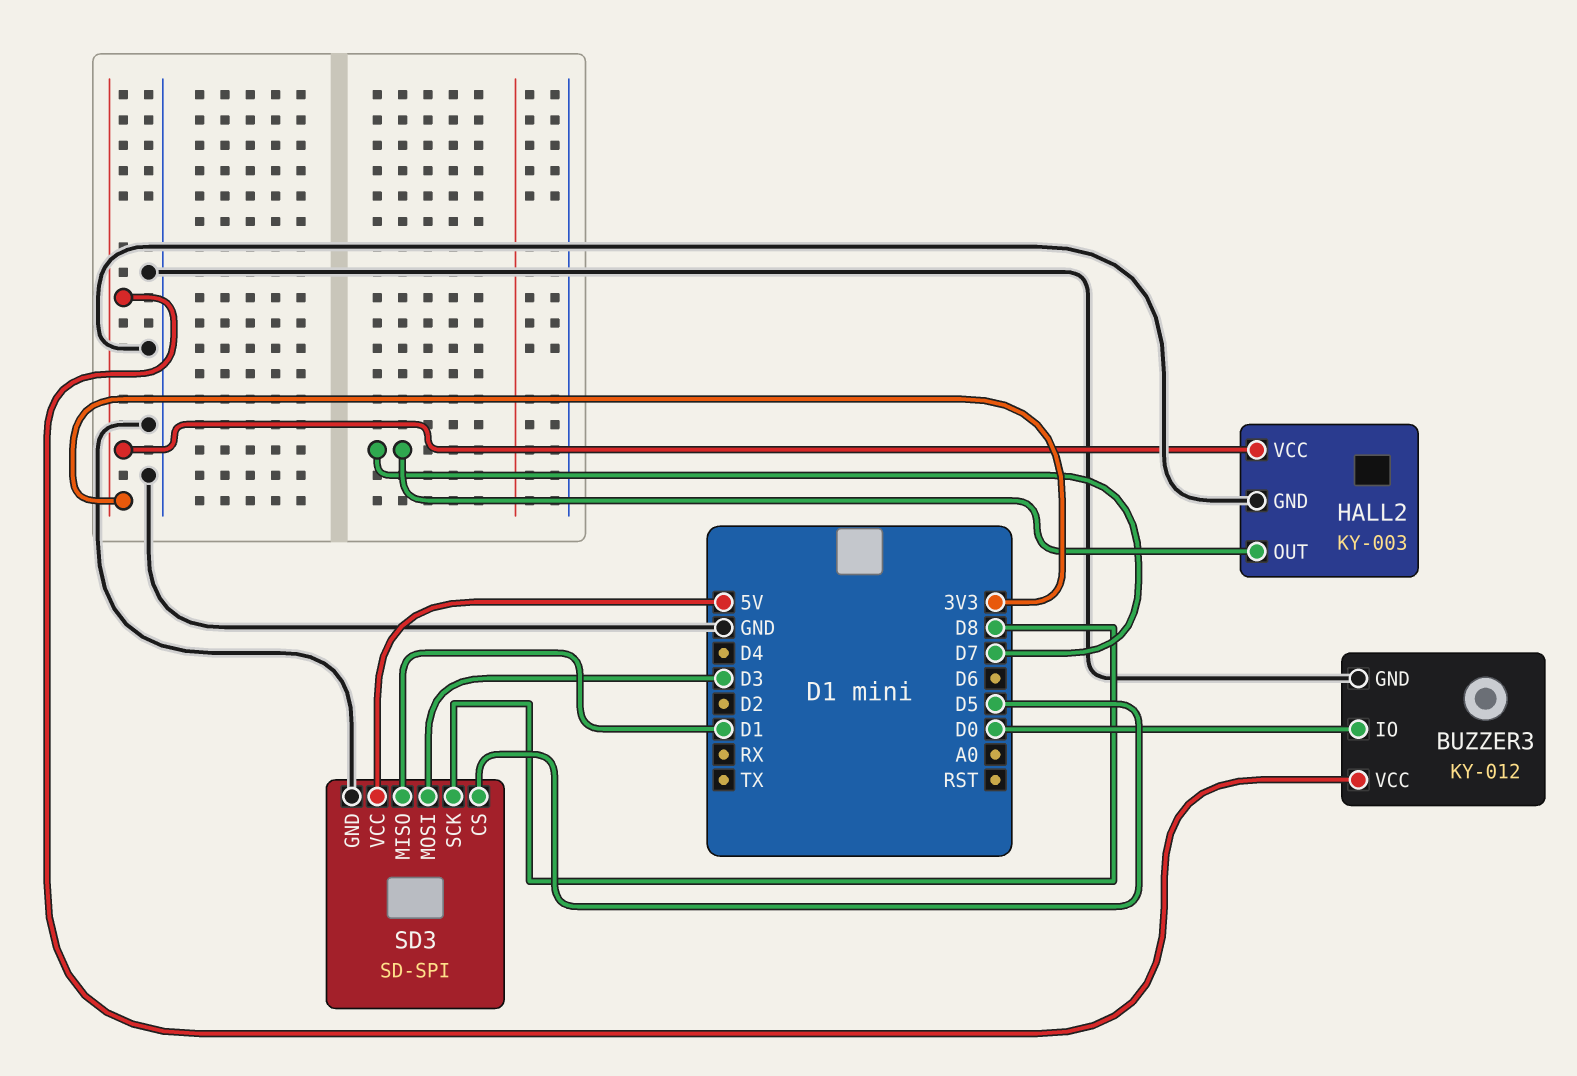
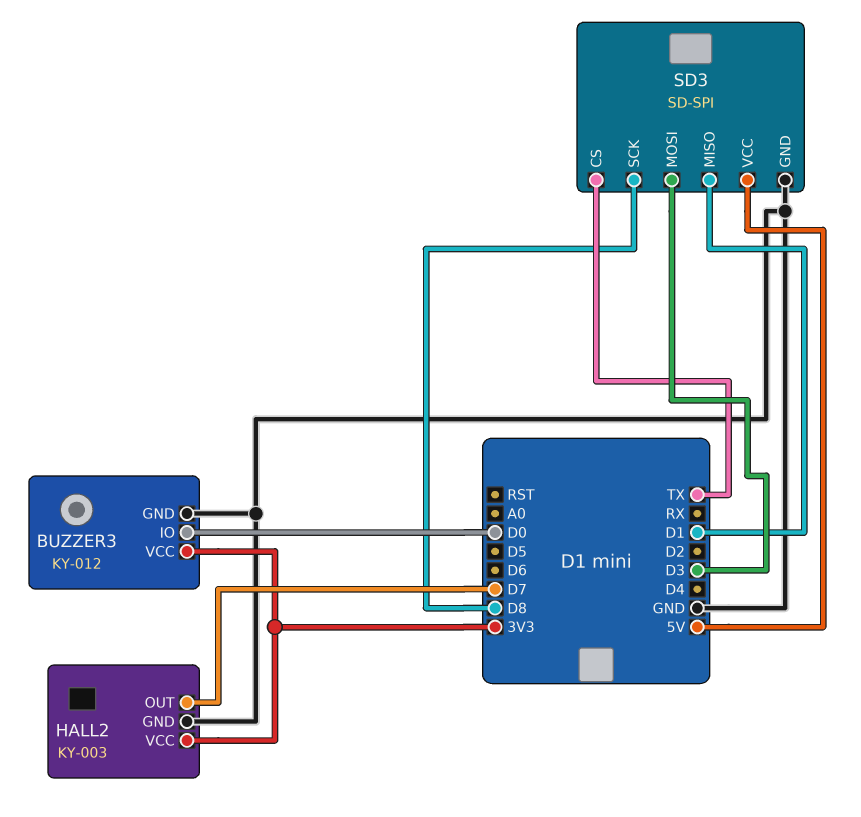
SD3 pin CS: D5 -> TX

